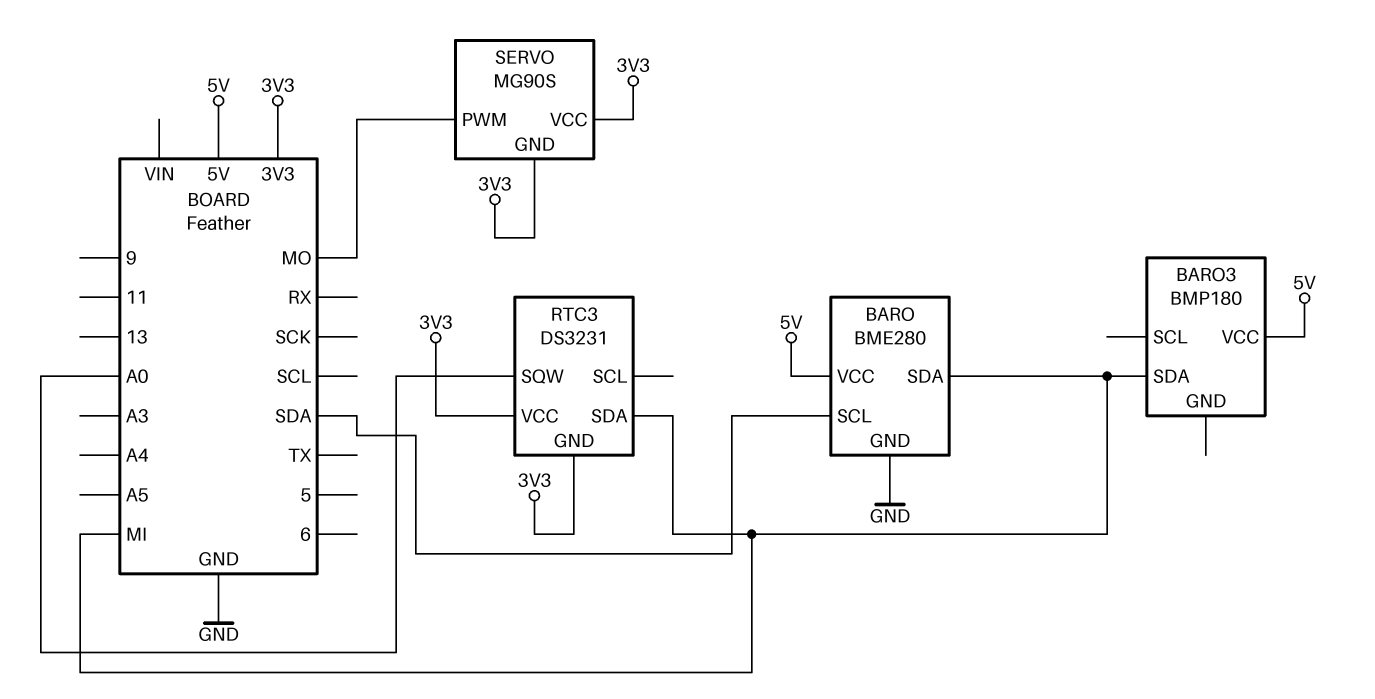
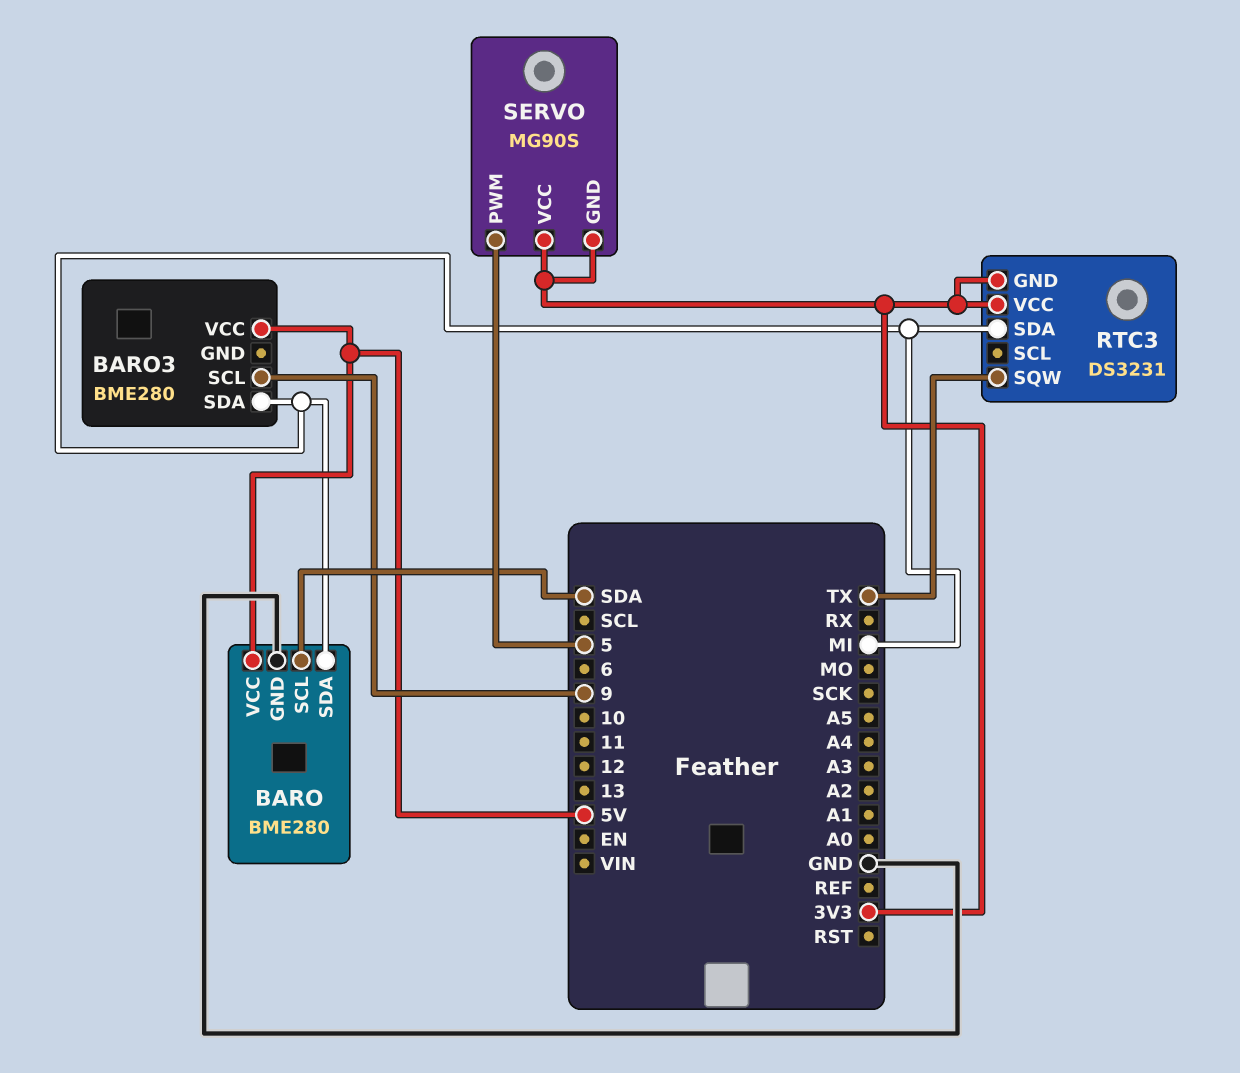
BARO3: BMP180 -> BME280
BARO3 pin SCL: none -> 9
RTC3 pin SQW: A0 -> TX
SERVO pin PWM: MO -> 5

